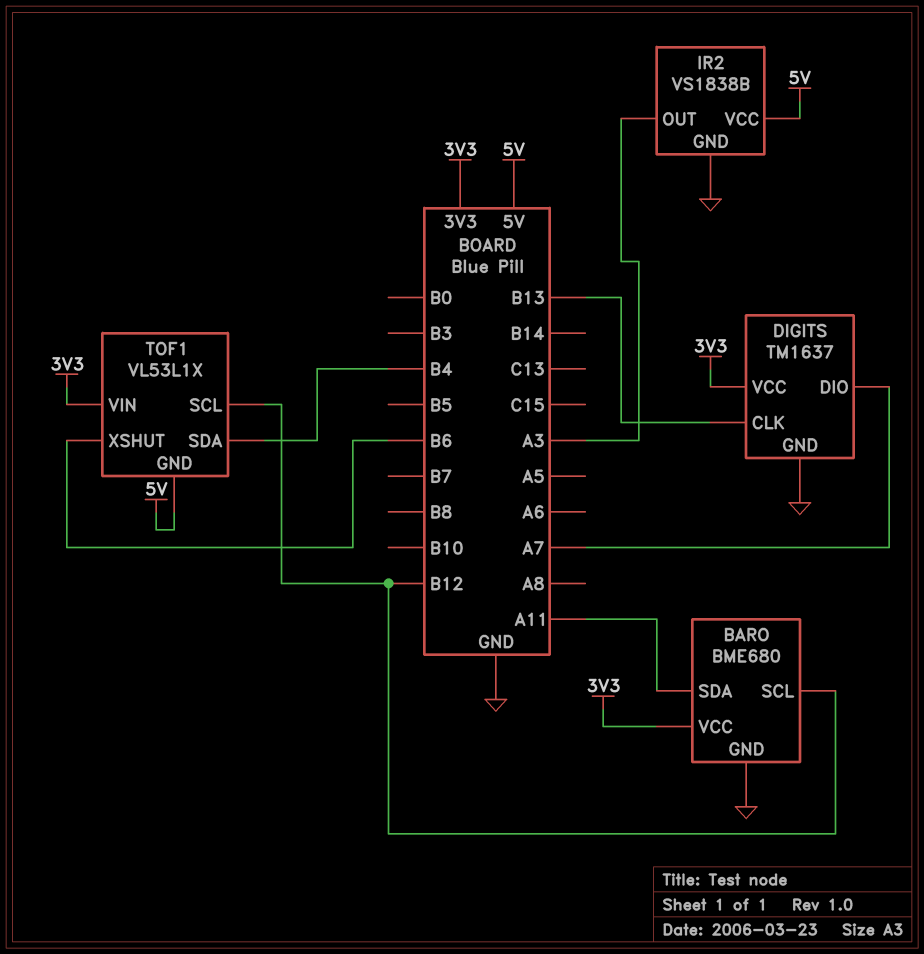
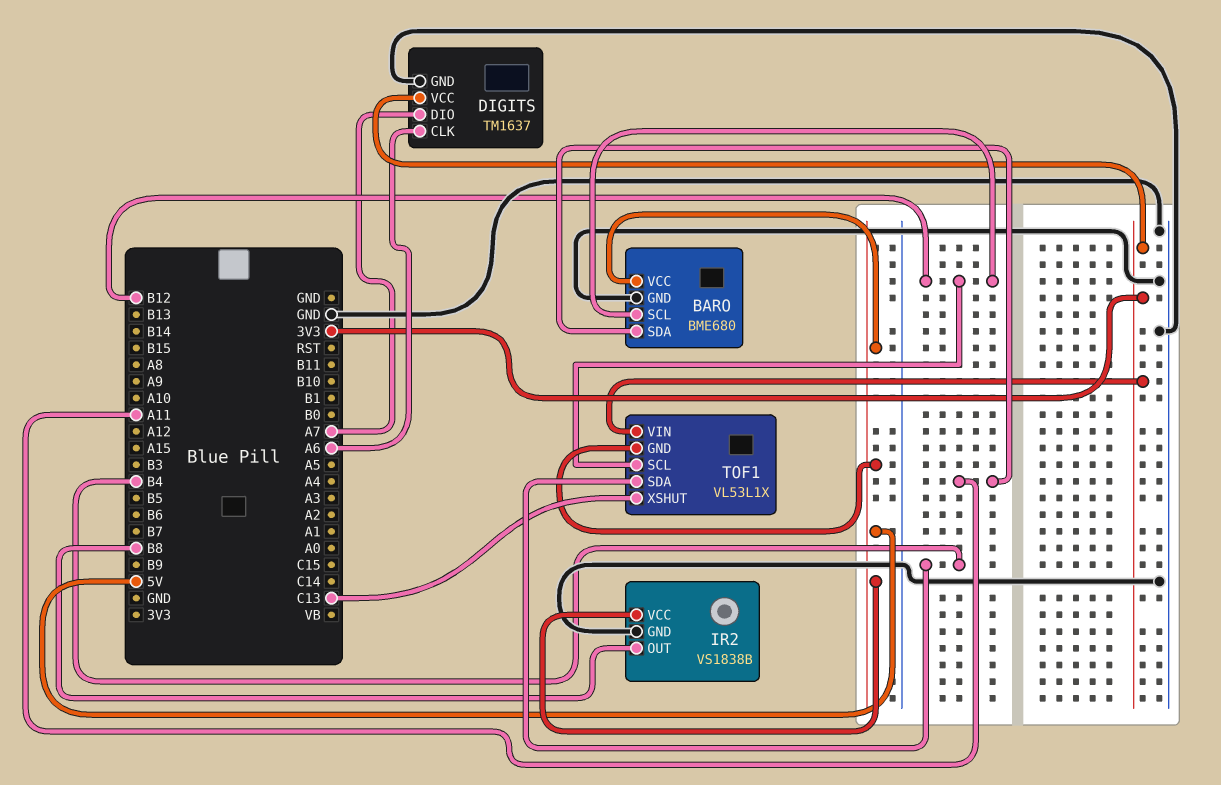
BARO pin VCC: 3V3 -> 5V
DIGITS pin CLK: B13 -> A6
IR2 pin OUT: A3 -> B8
TOF1 pin XSHUT: B6 -> C13

